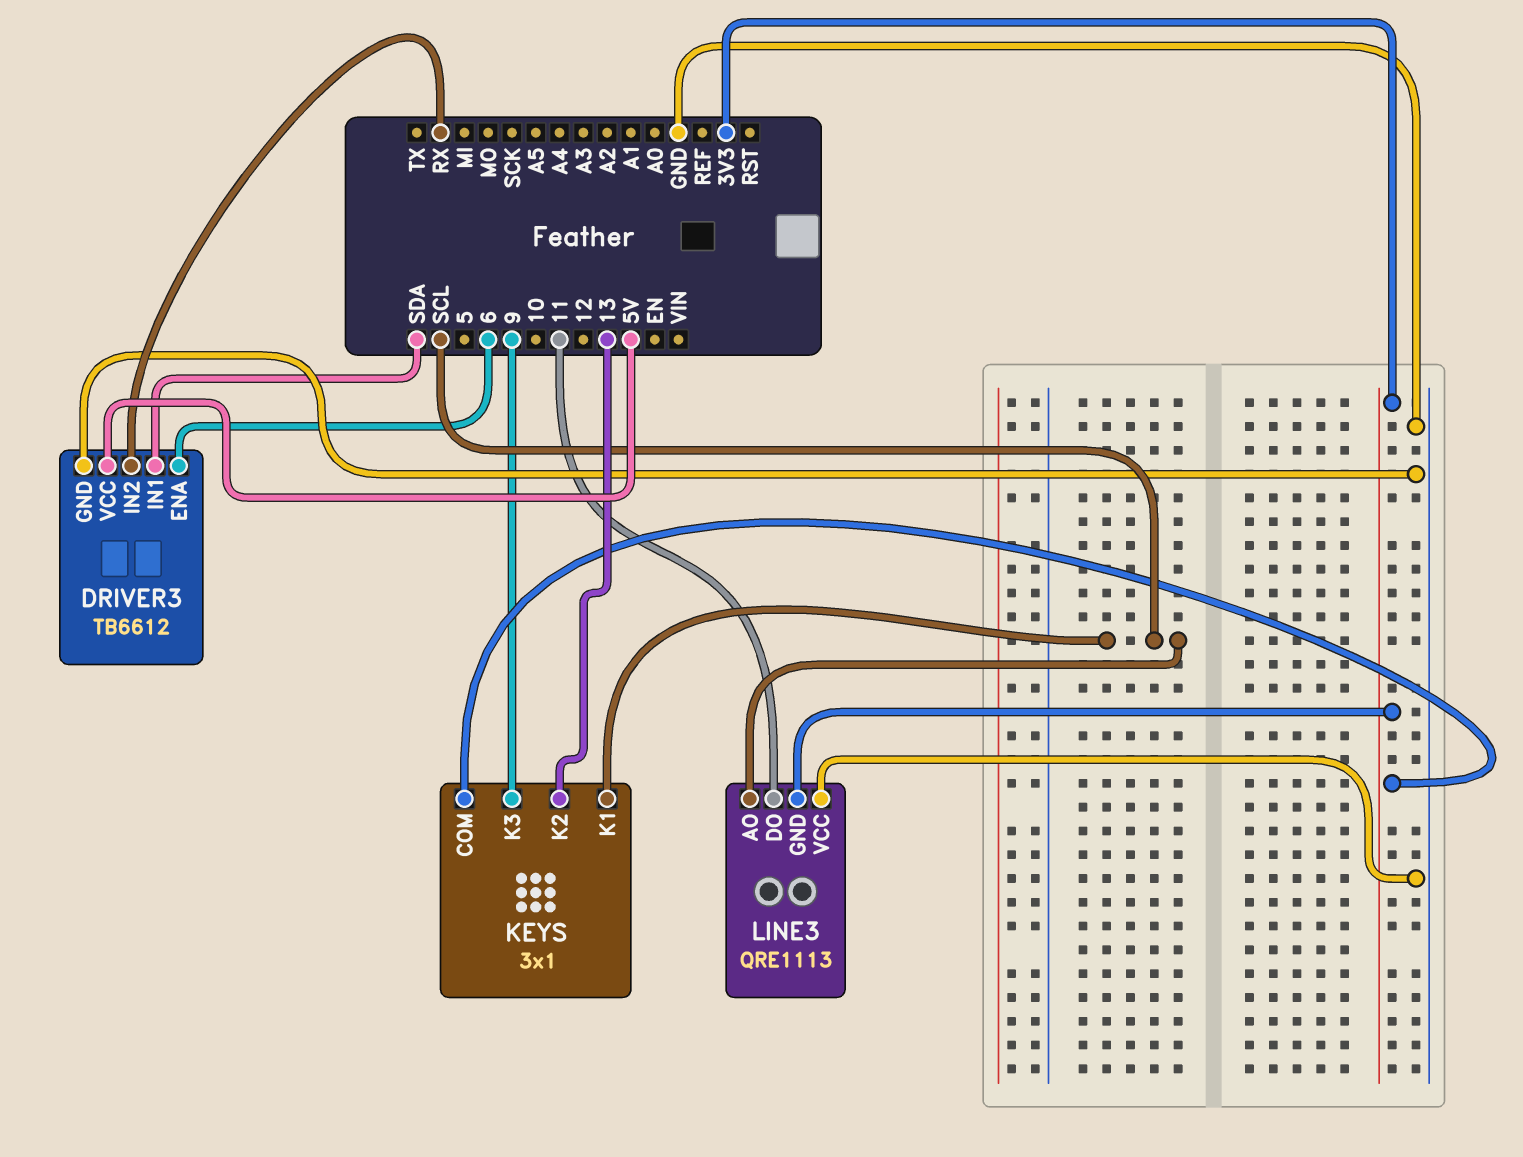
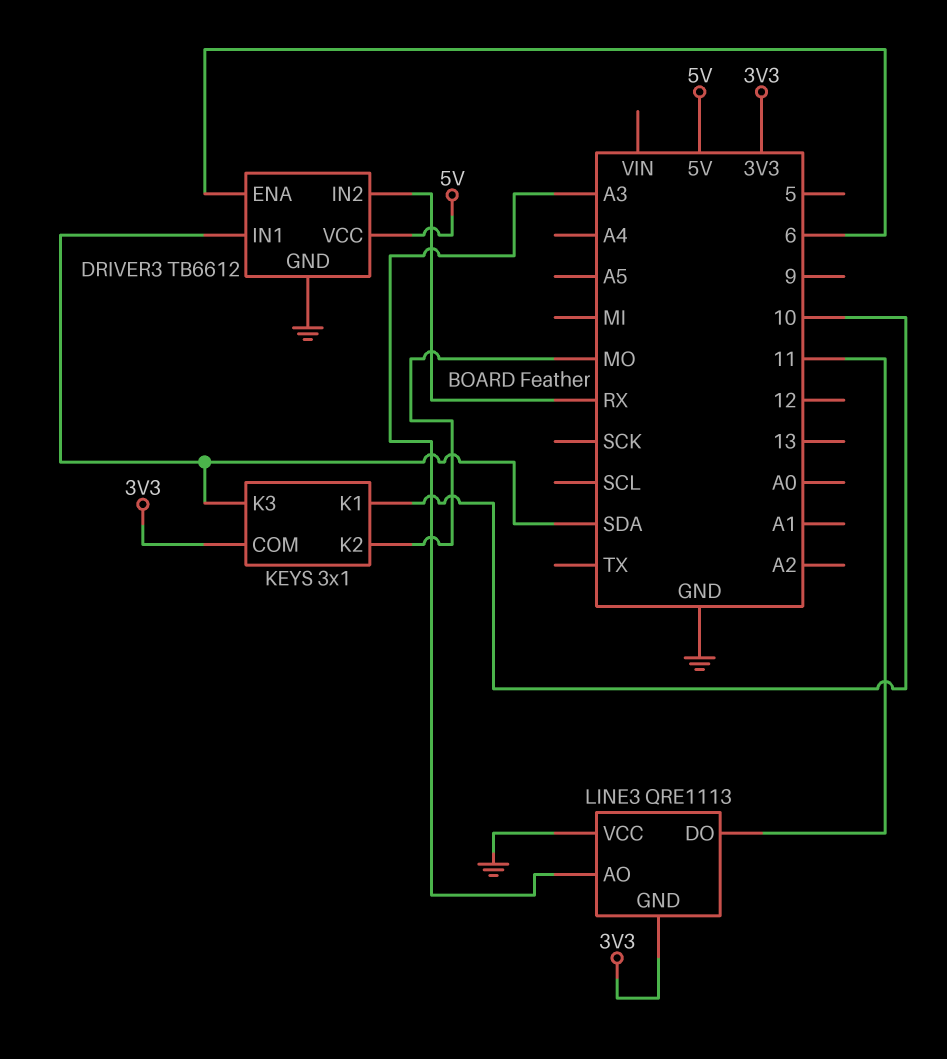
KEYS pin K1: SCL -> 10
KEYS pin K2: 13 -> MO
KEYS pin K3: 9 -> SDA
LINE3 pin AO: SCL -> A3

